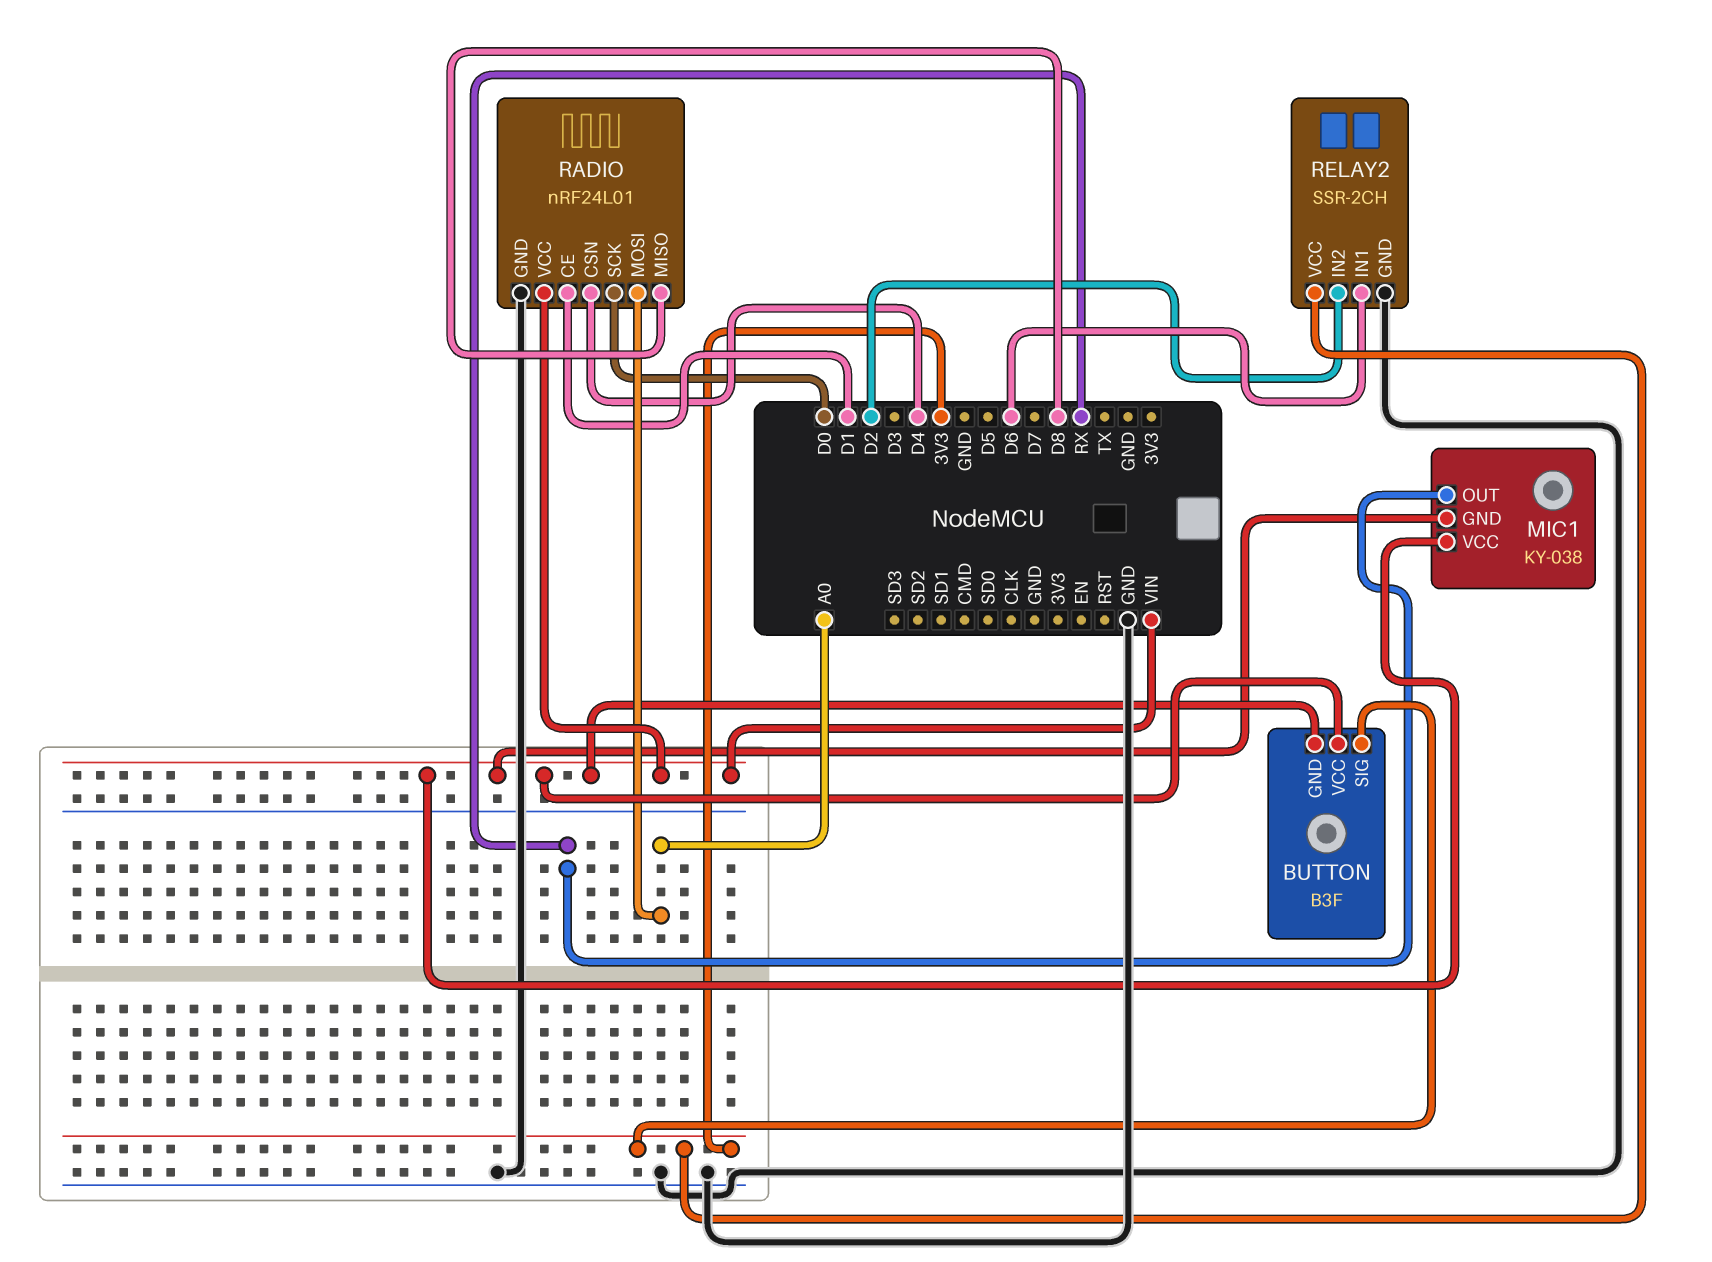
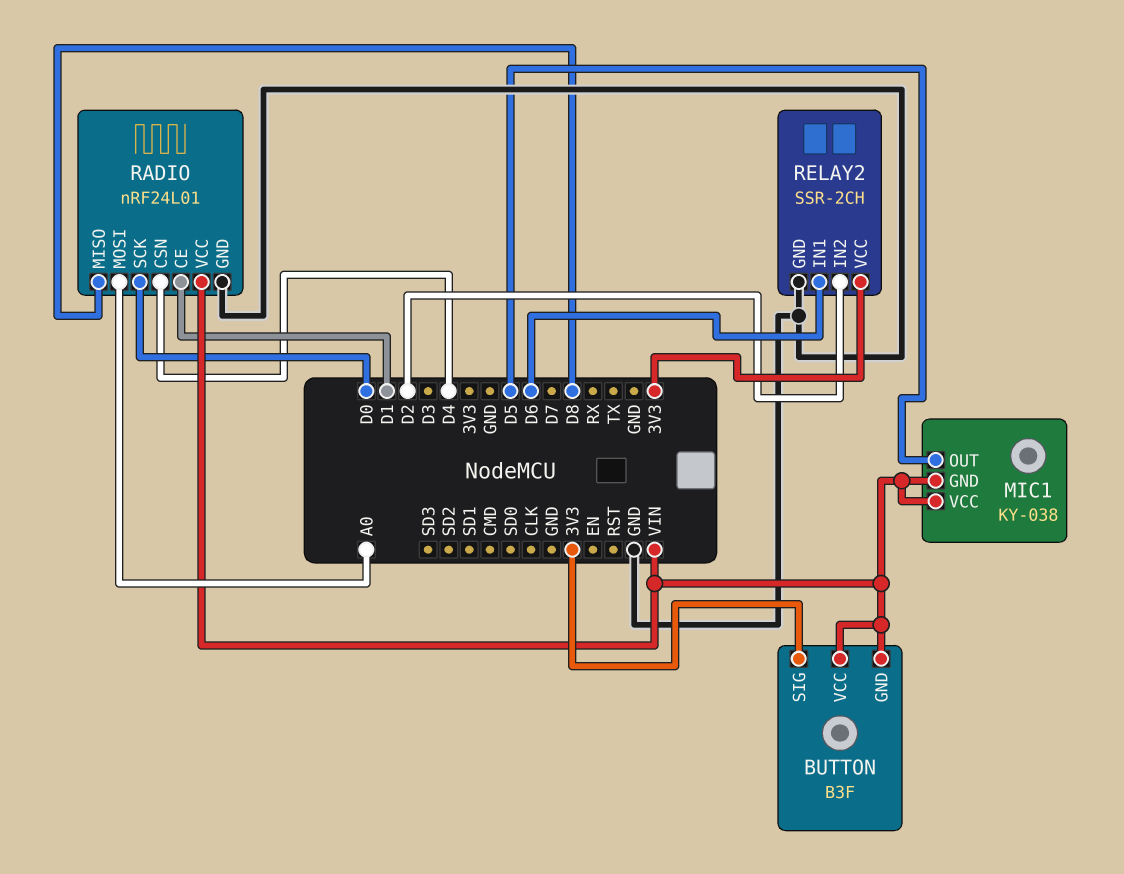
MIC1 pin OUT: RX -> D5

